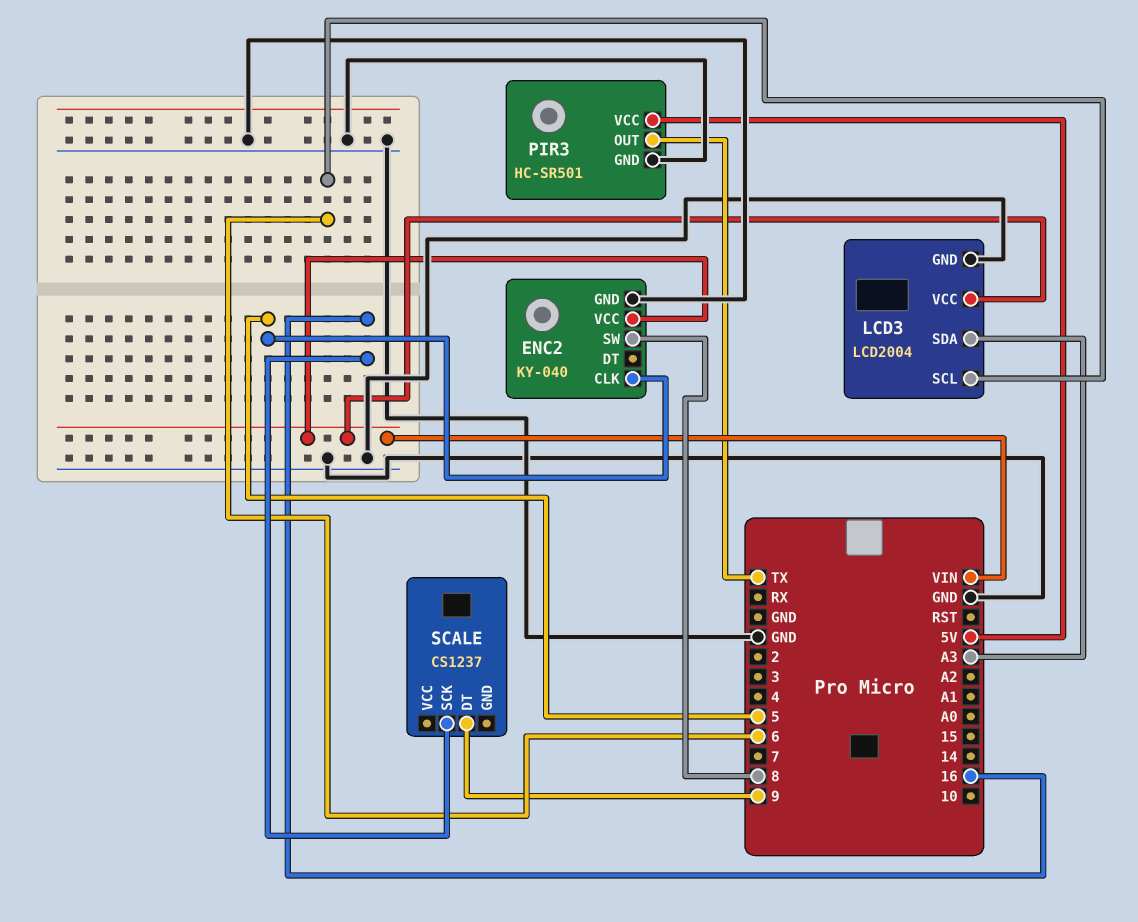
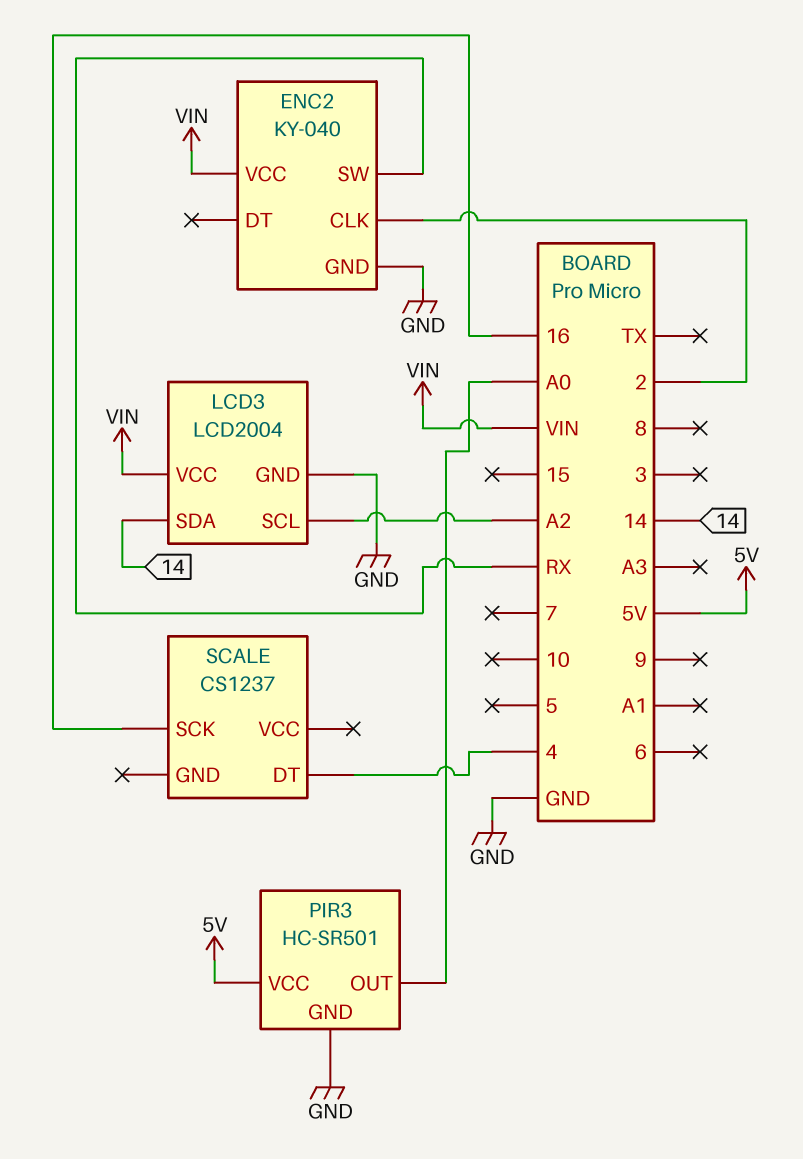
ENC2 pin CLK: 5 -> 2
ENC2 pin SW: 8 -> RX
LCD3 pin SCL: 6 -> A2
LCD3 pin SDA: A3 -> 14
PIR3 pin OUT: TX -> A0
SCALE pin DT: 9 -> 4

